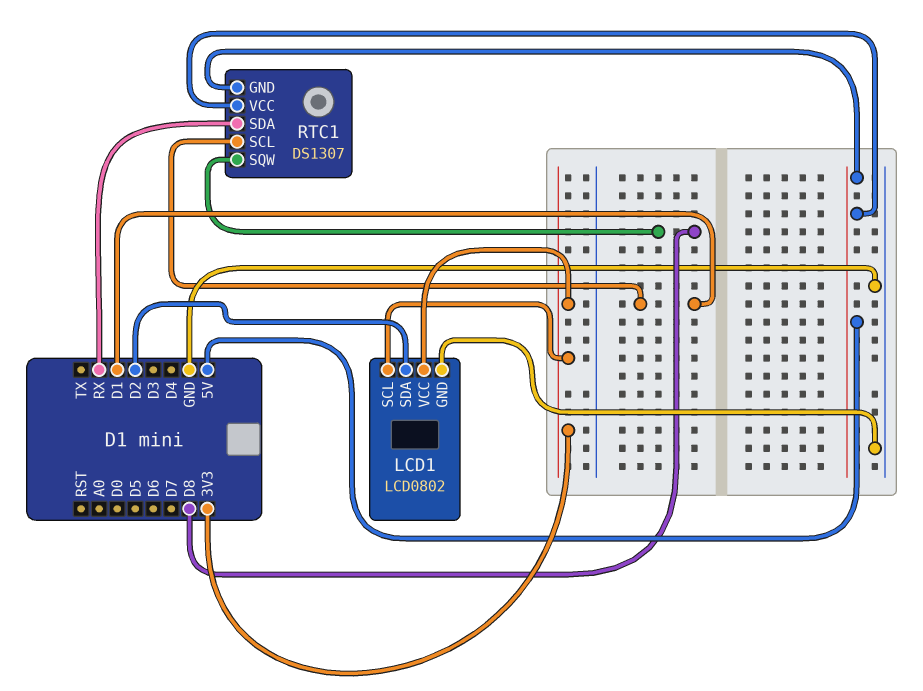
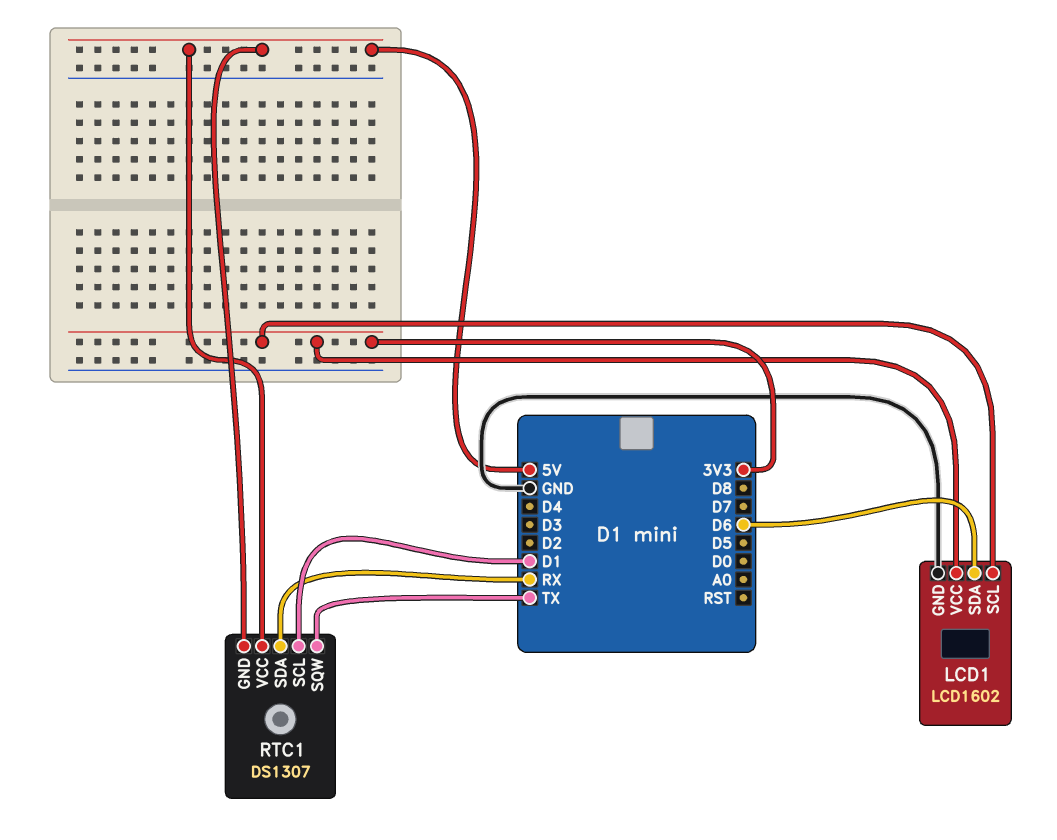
LCD1: LCD0802 -> LCD1602
LCD1 pin SDA: D2 -> D6
RTC1 pin SQW: D8 -> TX

